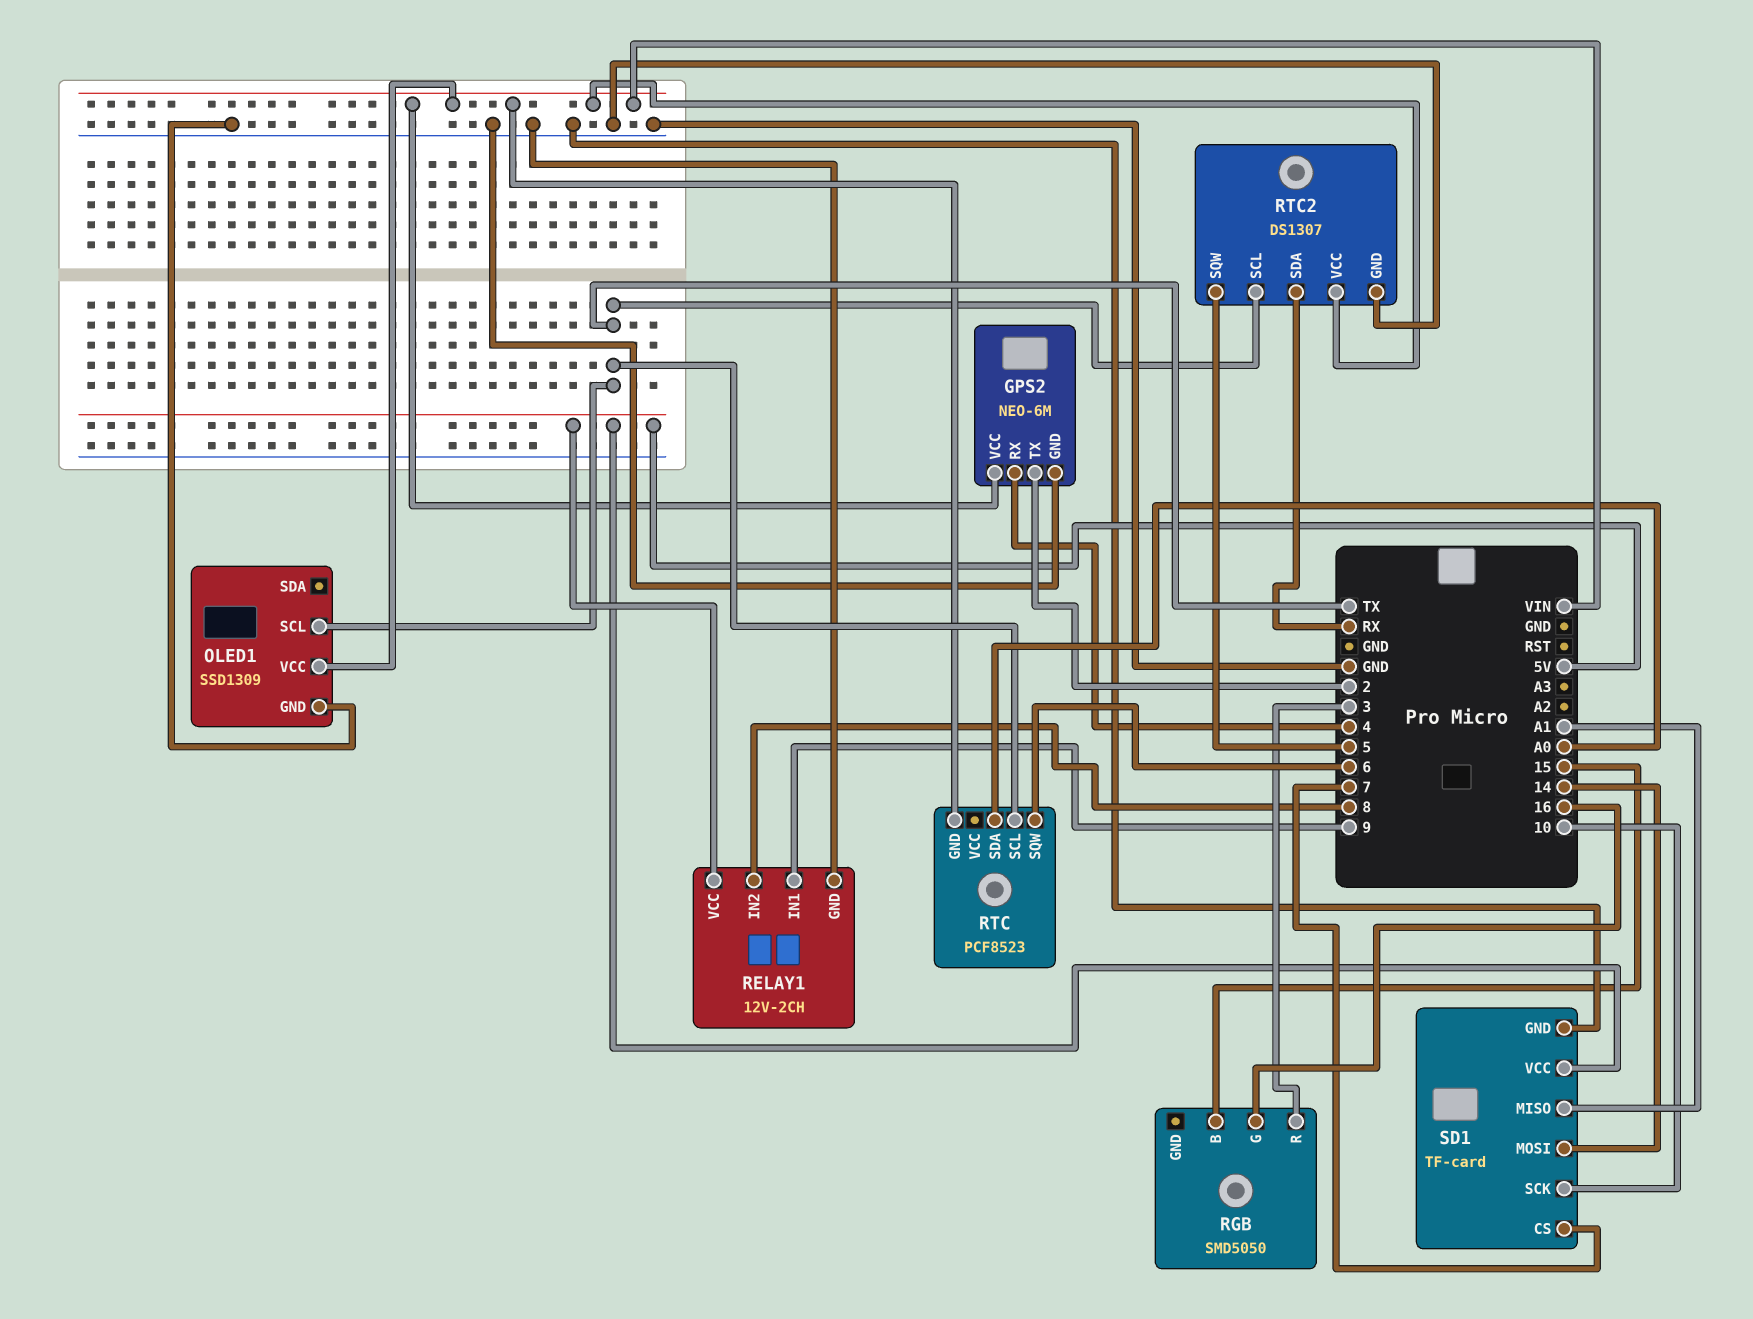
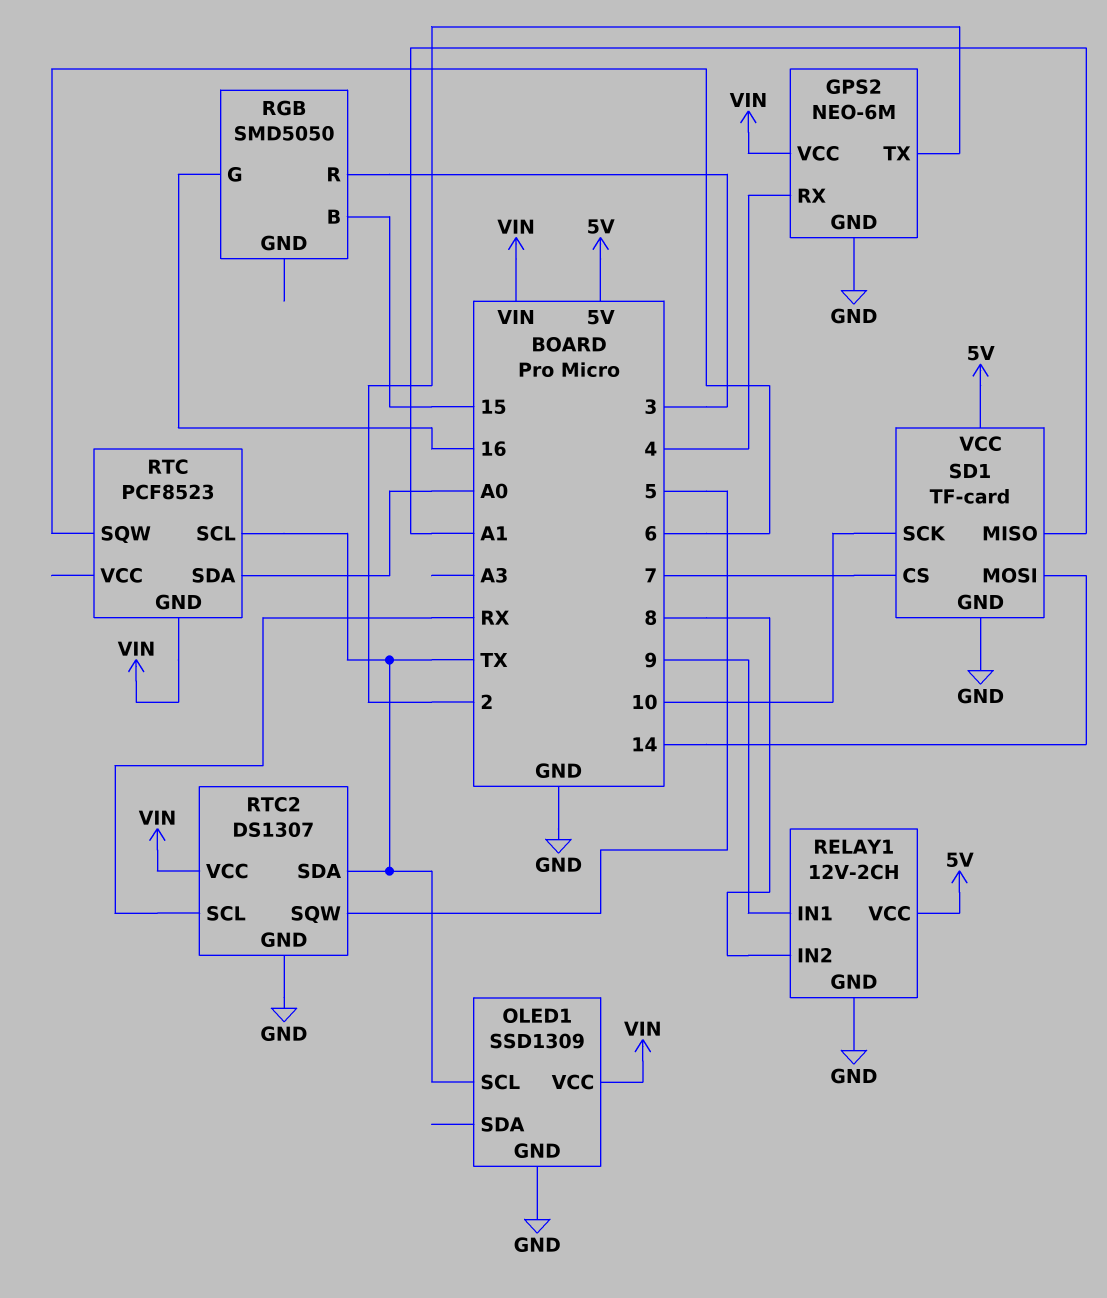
RTC2 pin SCL: TX -> RX
RTC2 pin SDA: RX -> TX

